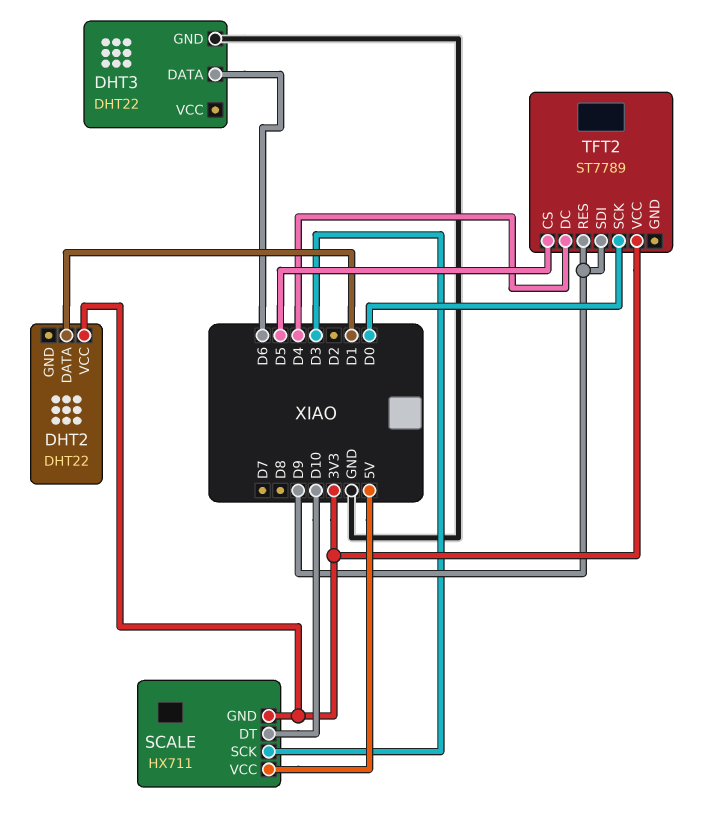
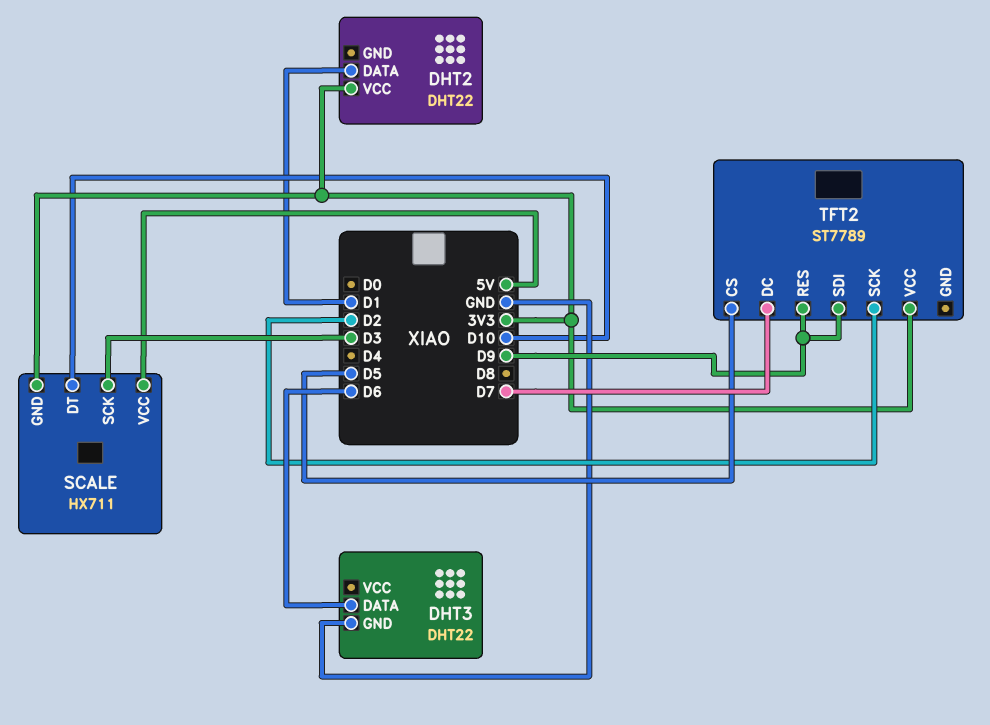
TFT2 pin DC: D4 -> D7
TFT2 pin SCK: D0 -> D2

